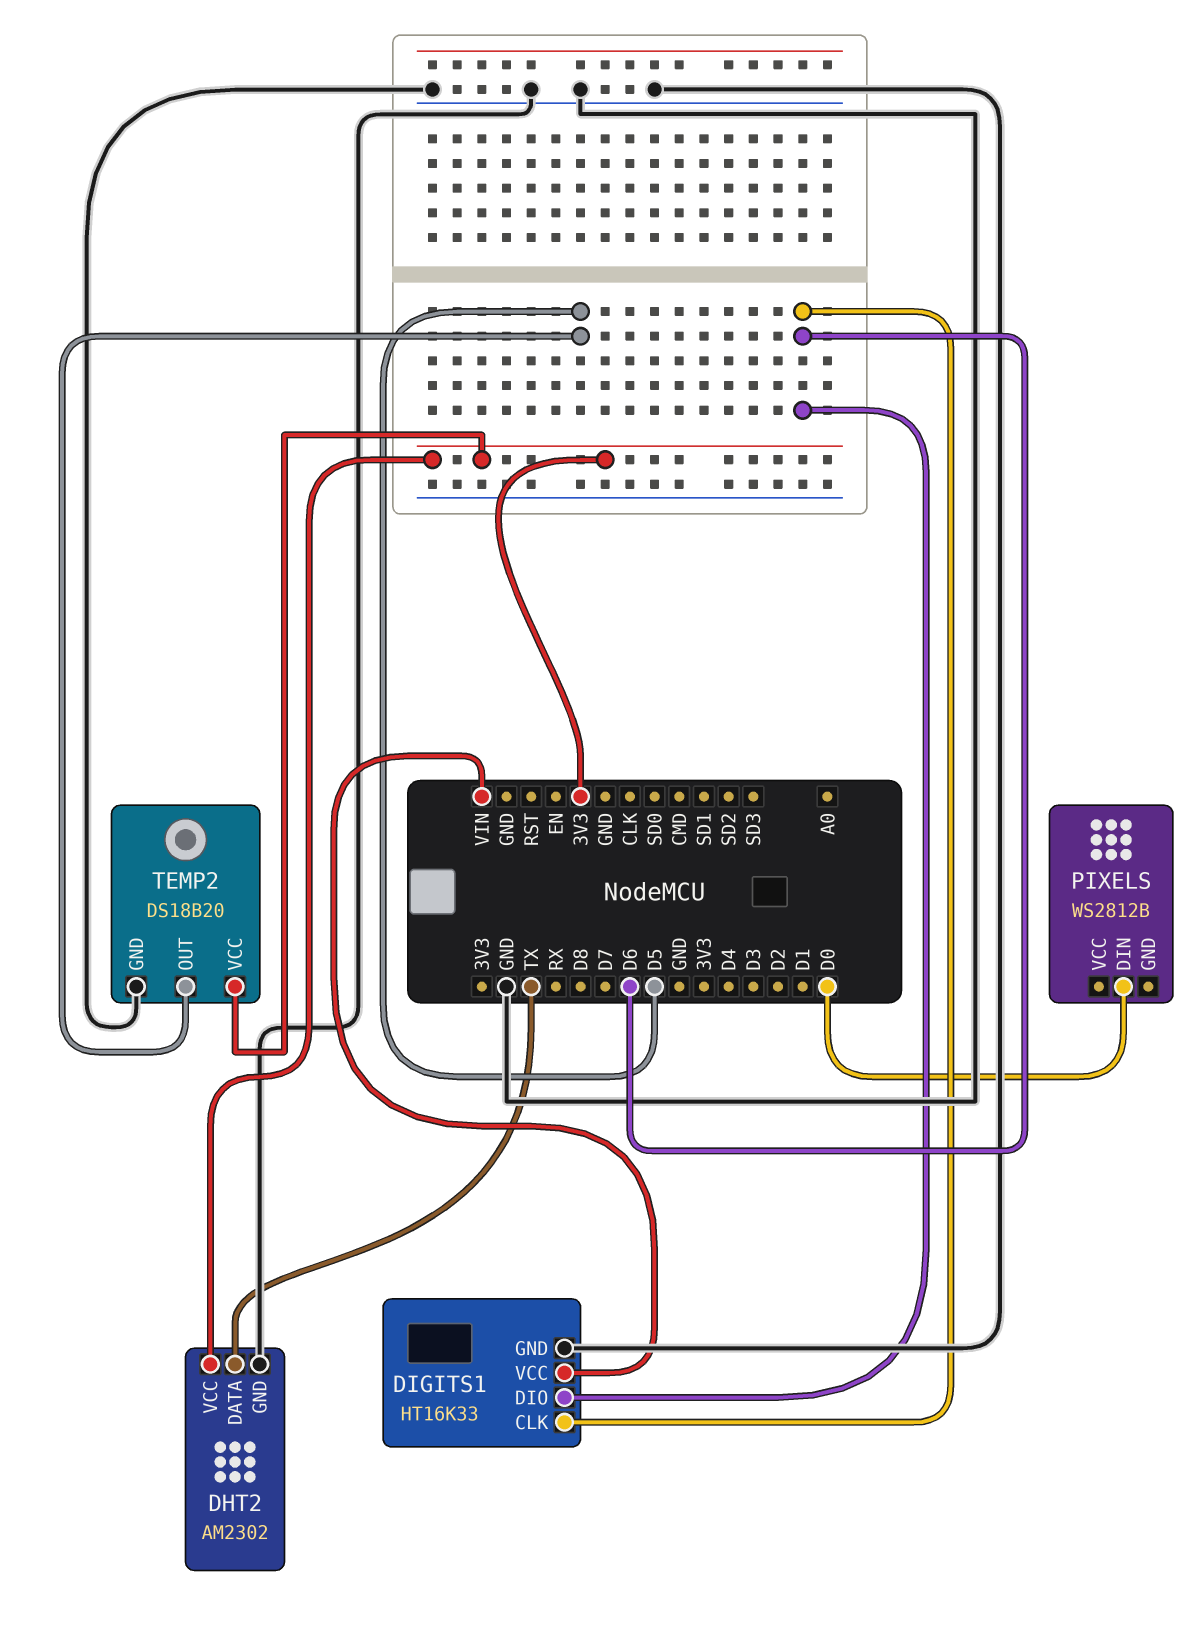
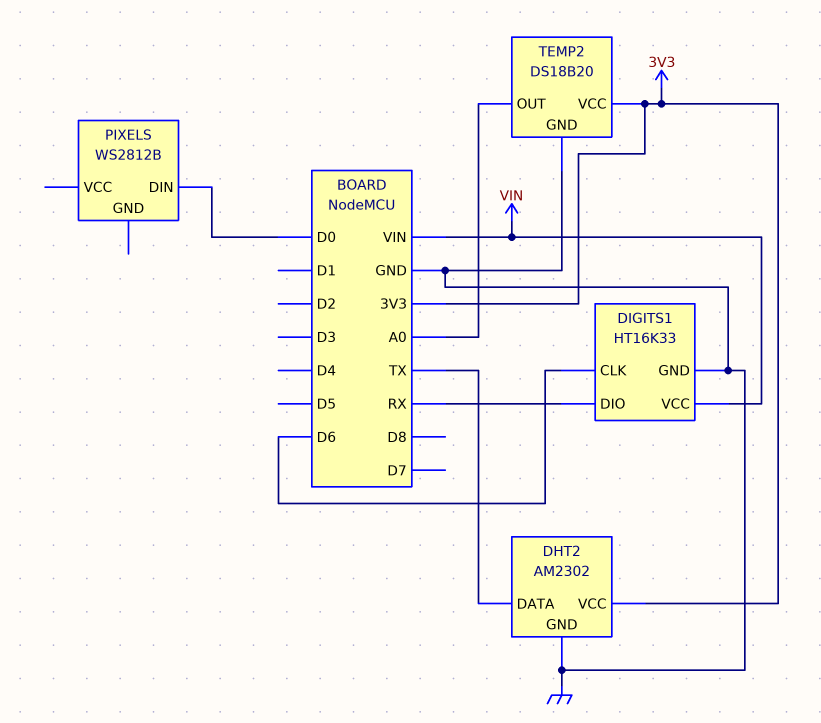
DIGITS1 pin DIO: D6 -> RX
TEMP2 pin OUT: D5 -> A0

